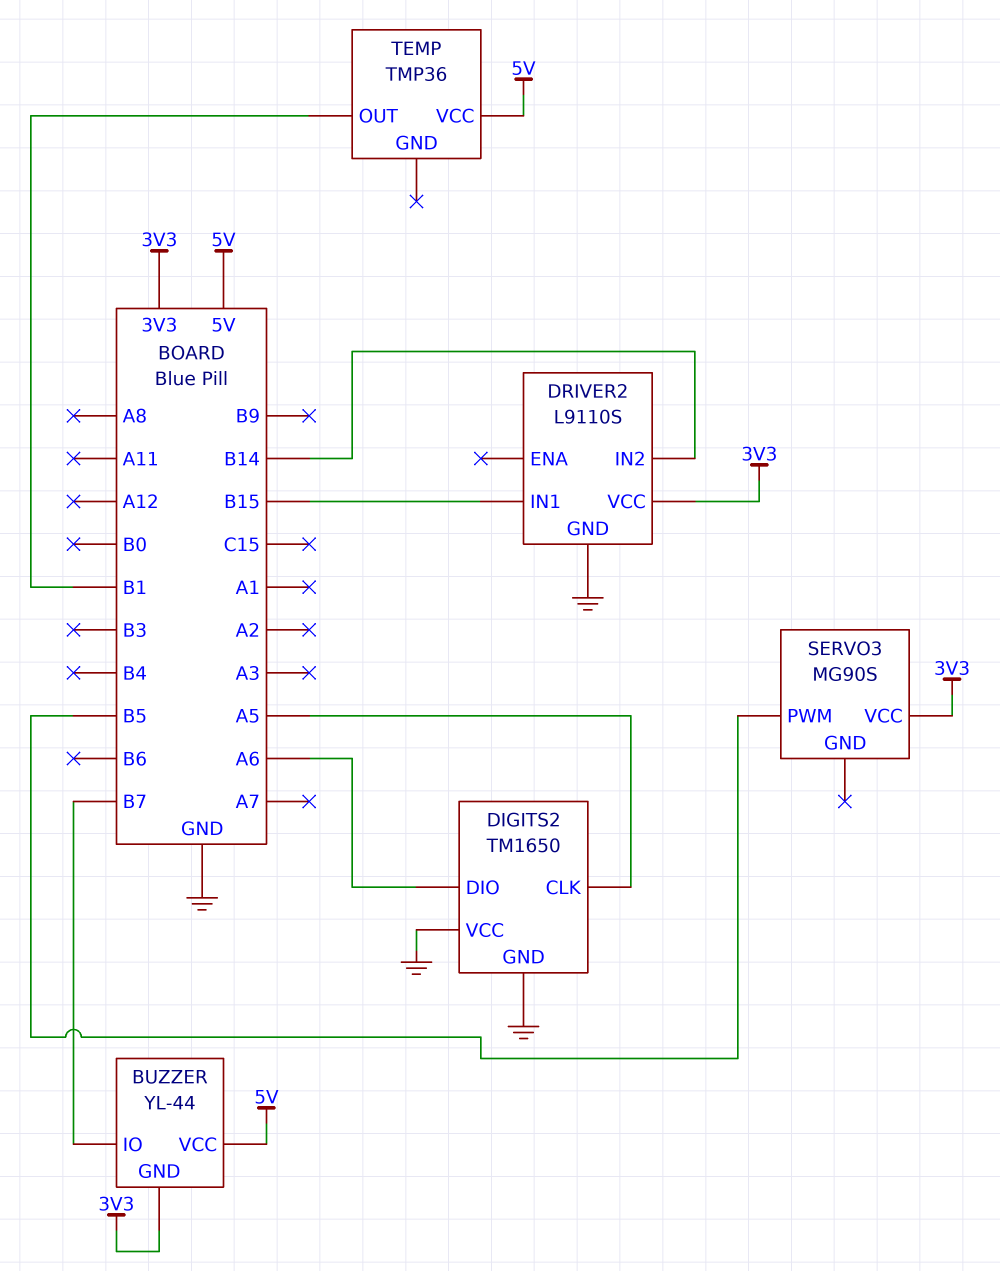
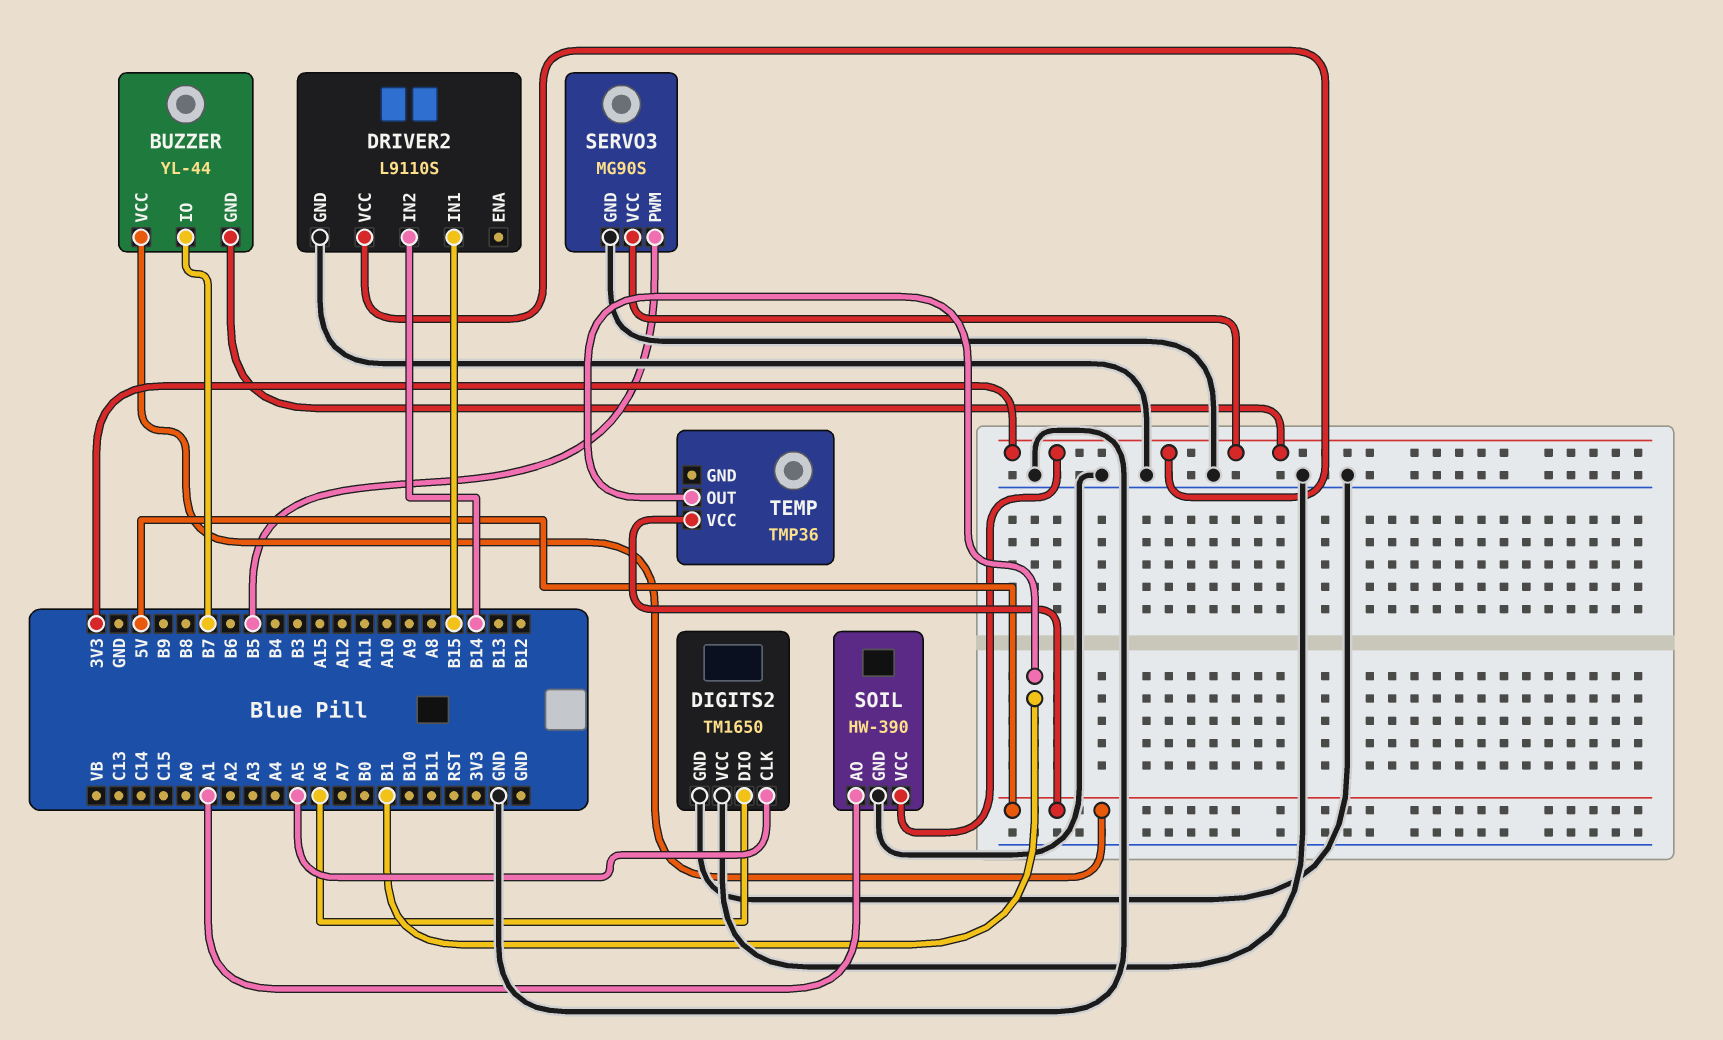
SERVO3 pin GND: none -> GND
SOIL: none -> HW-390
SOIL pin AO: none -> A1
SOIL pin GND: none -> GND
SOIL pin VCC: none -> 3V3

